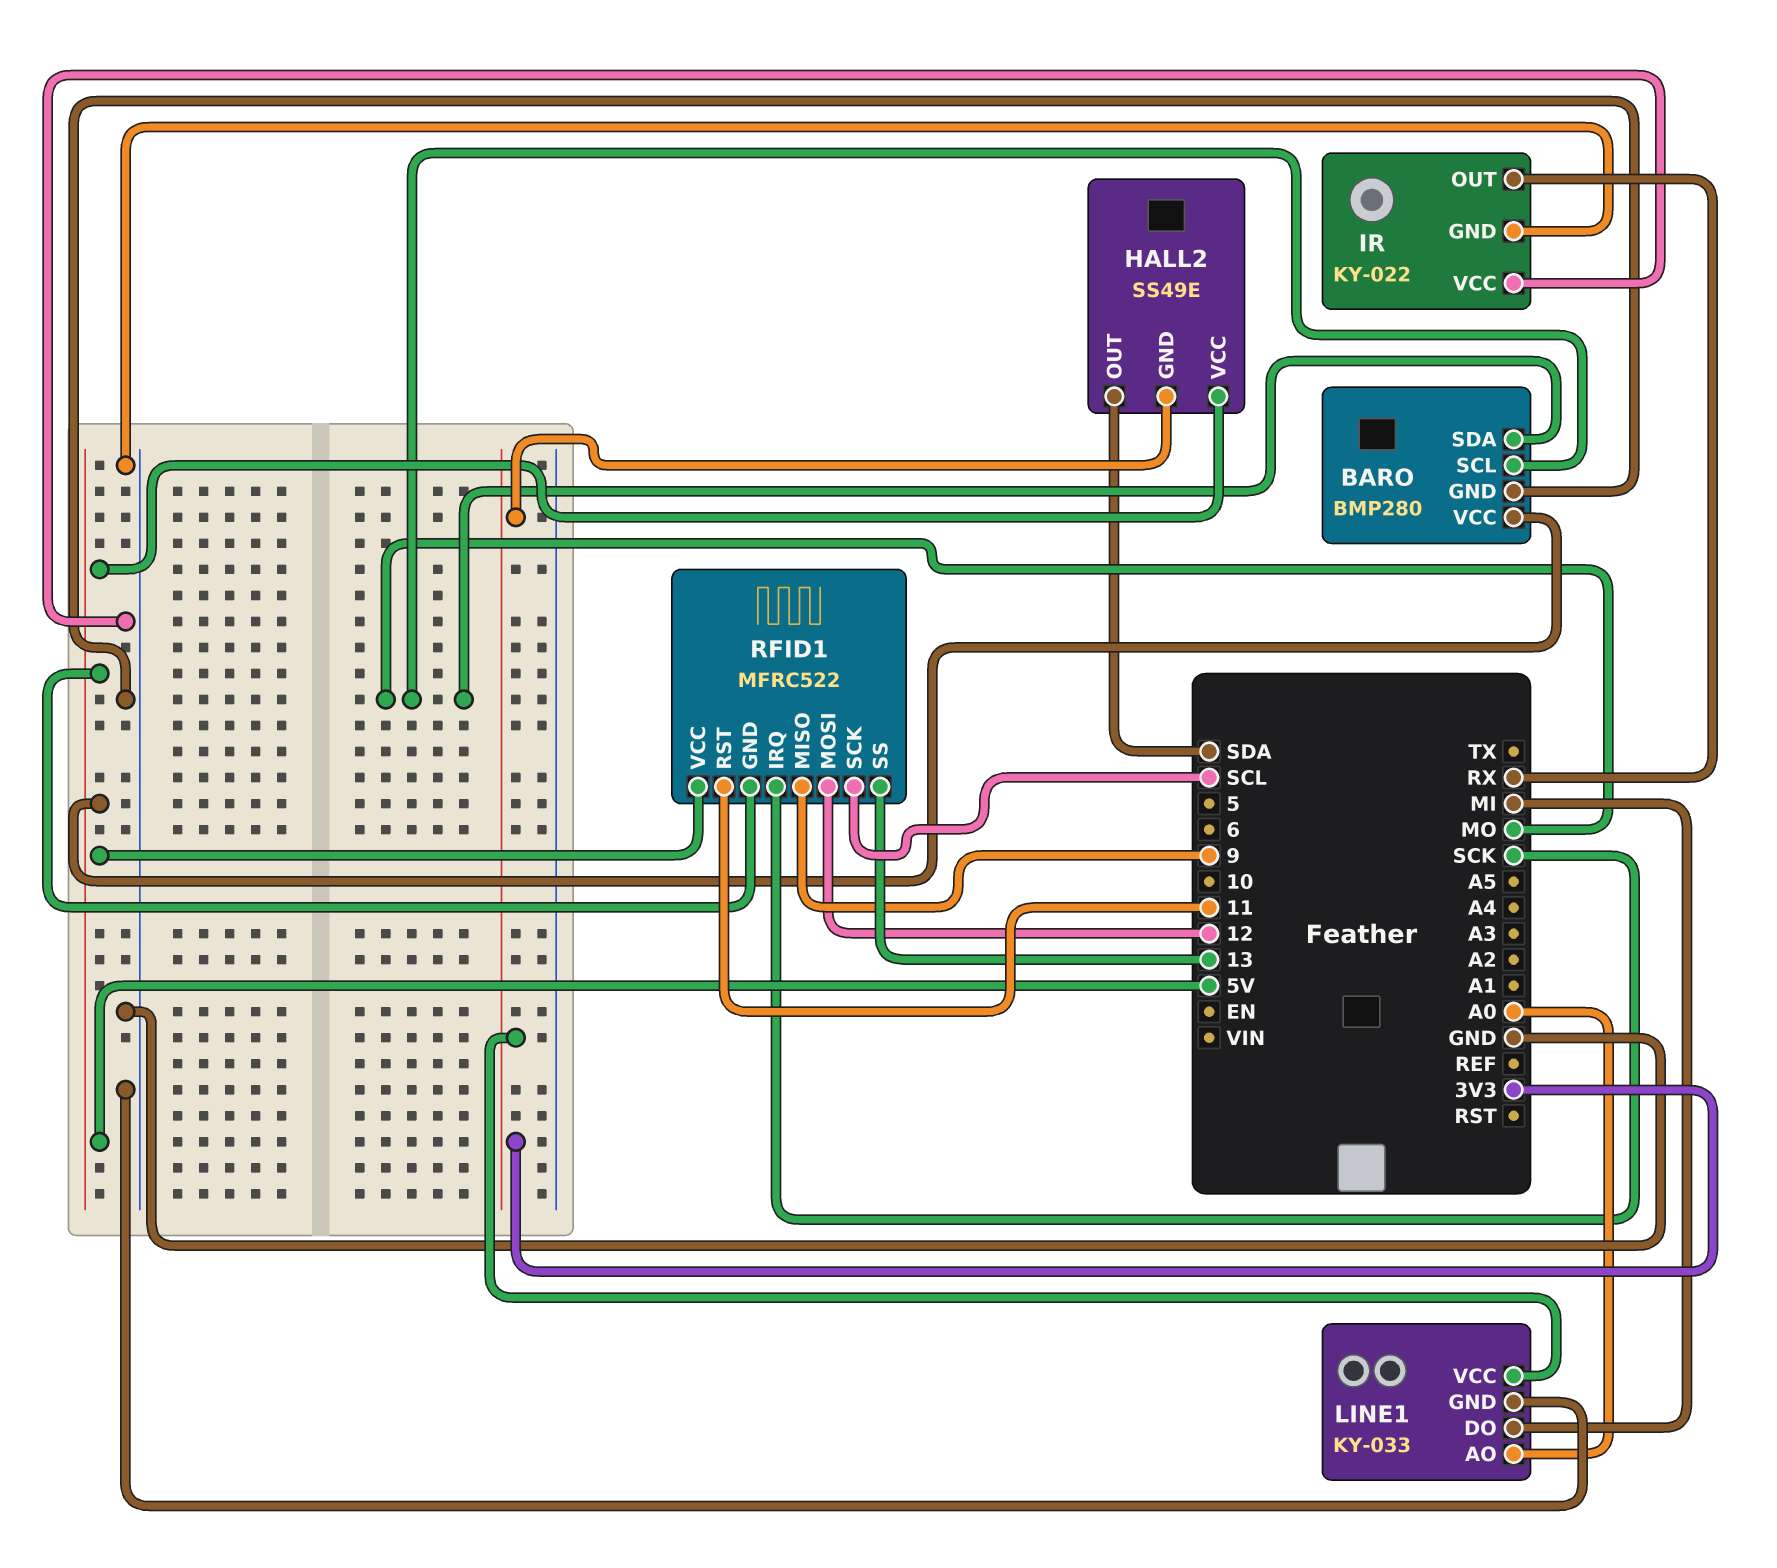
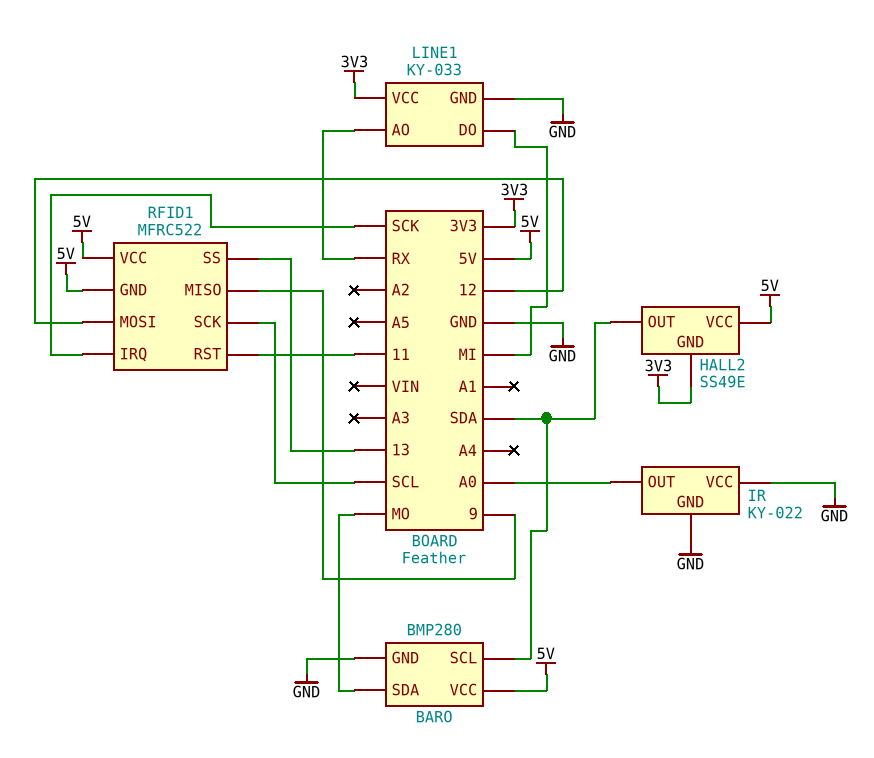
BARO pin SCL: MO -> SDA
IR pin OUT: RX -> A0
LINE1 pin AO: A0 -> RX

